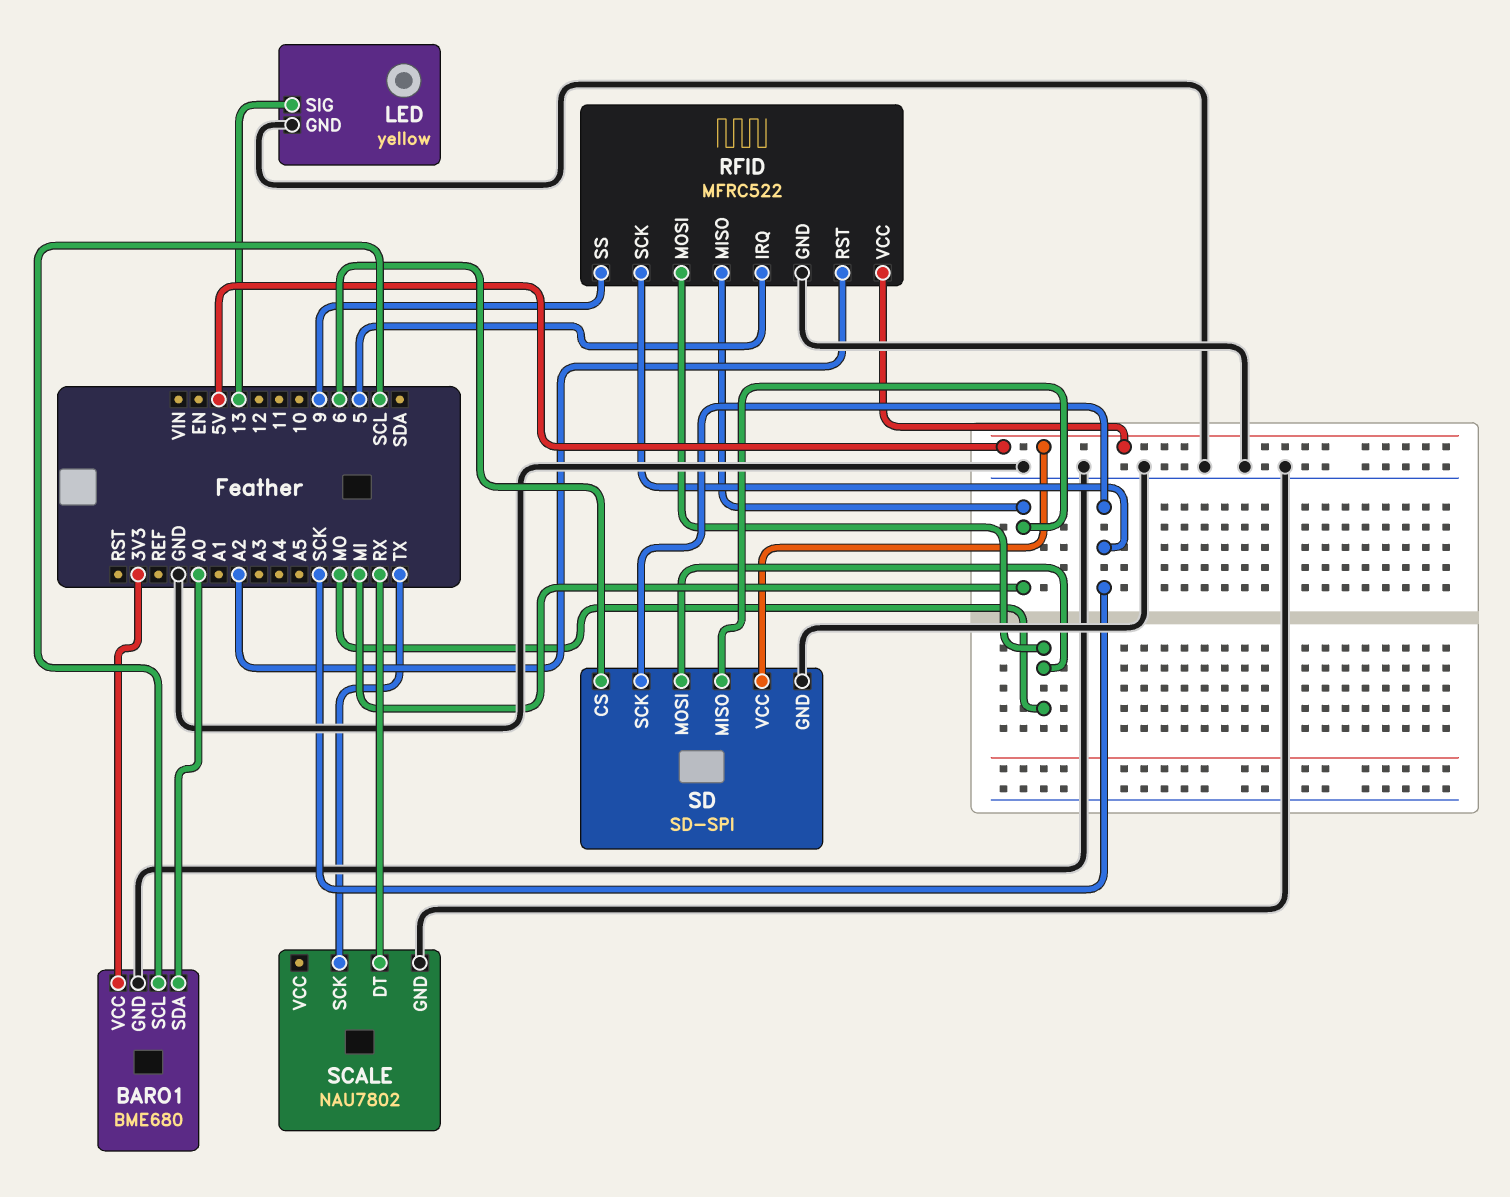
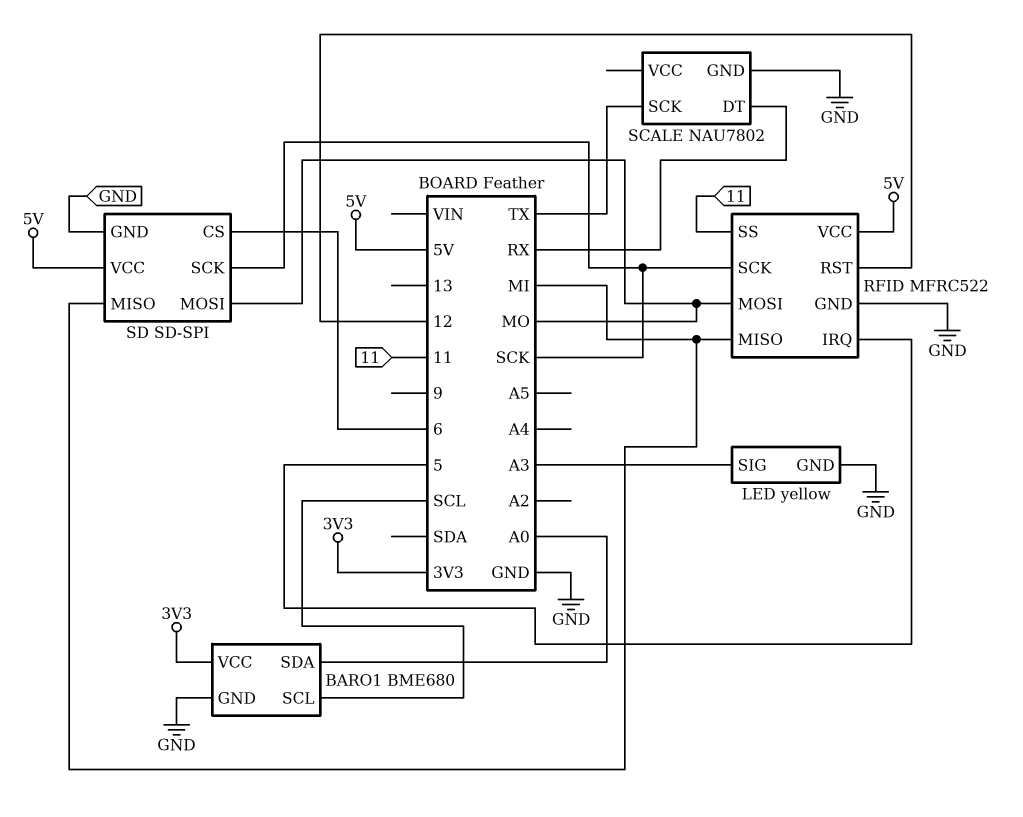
LED pin SIG: 13 -> A3
RFID pin RST: A2 -> 12
RFID pin SS: 9 -> 11

